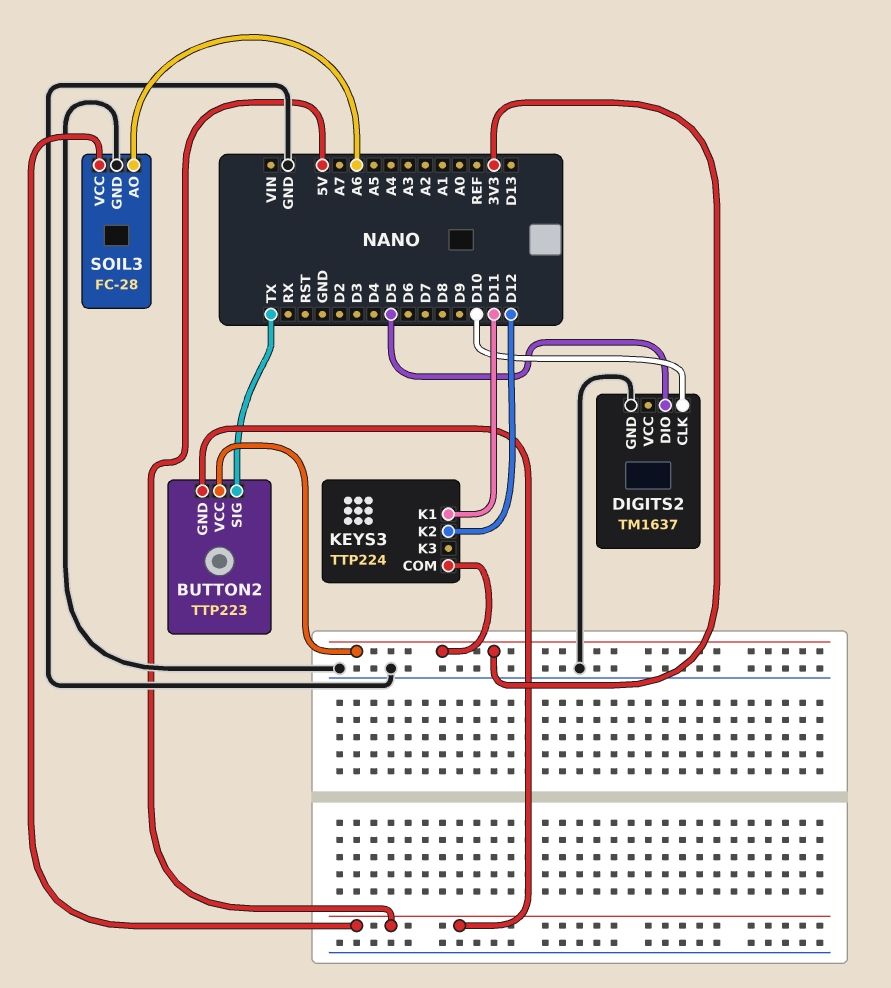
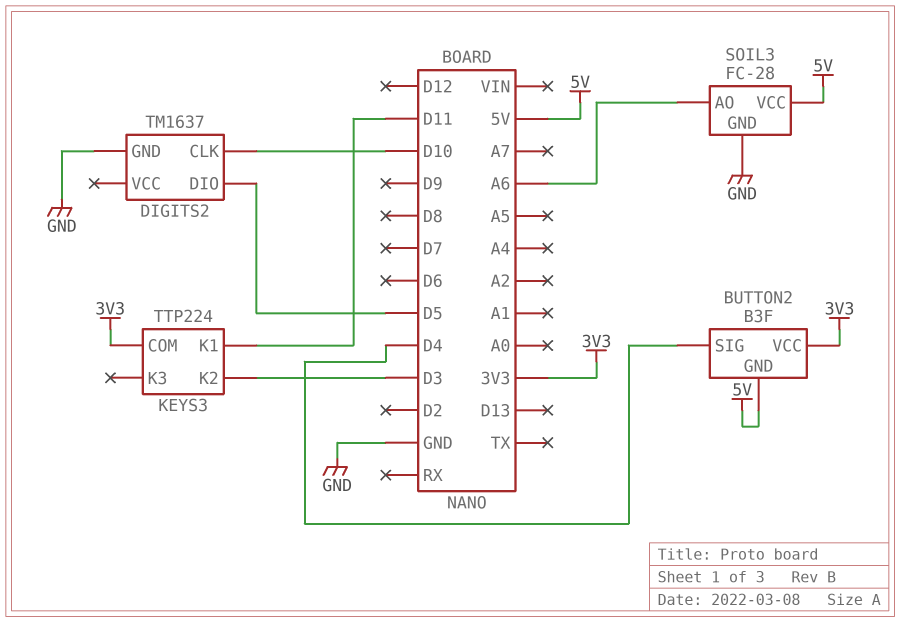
BUTTON2: TTP223 -> B3F
BUTTON2 pin SIG: TX -> D4
KEYS3 pin K2: D12 -> D3

